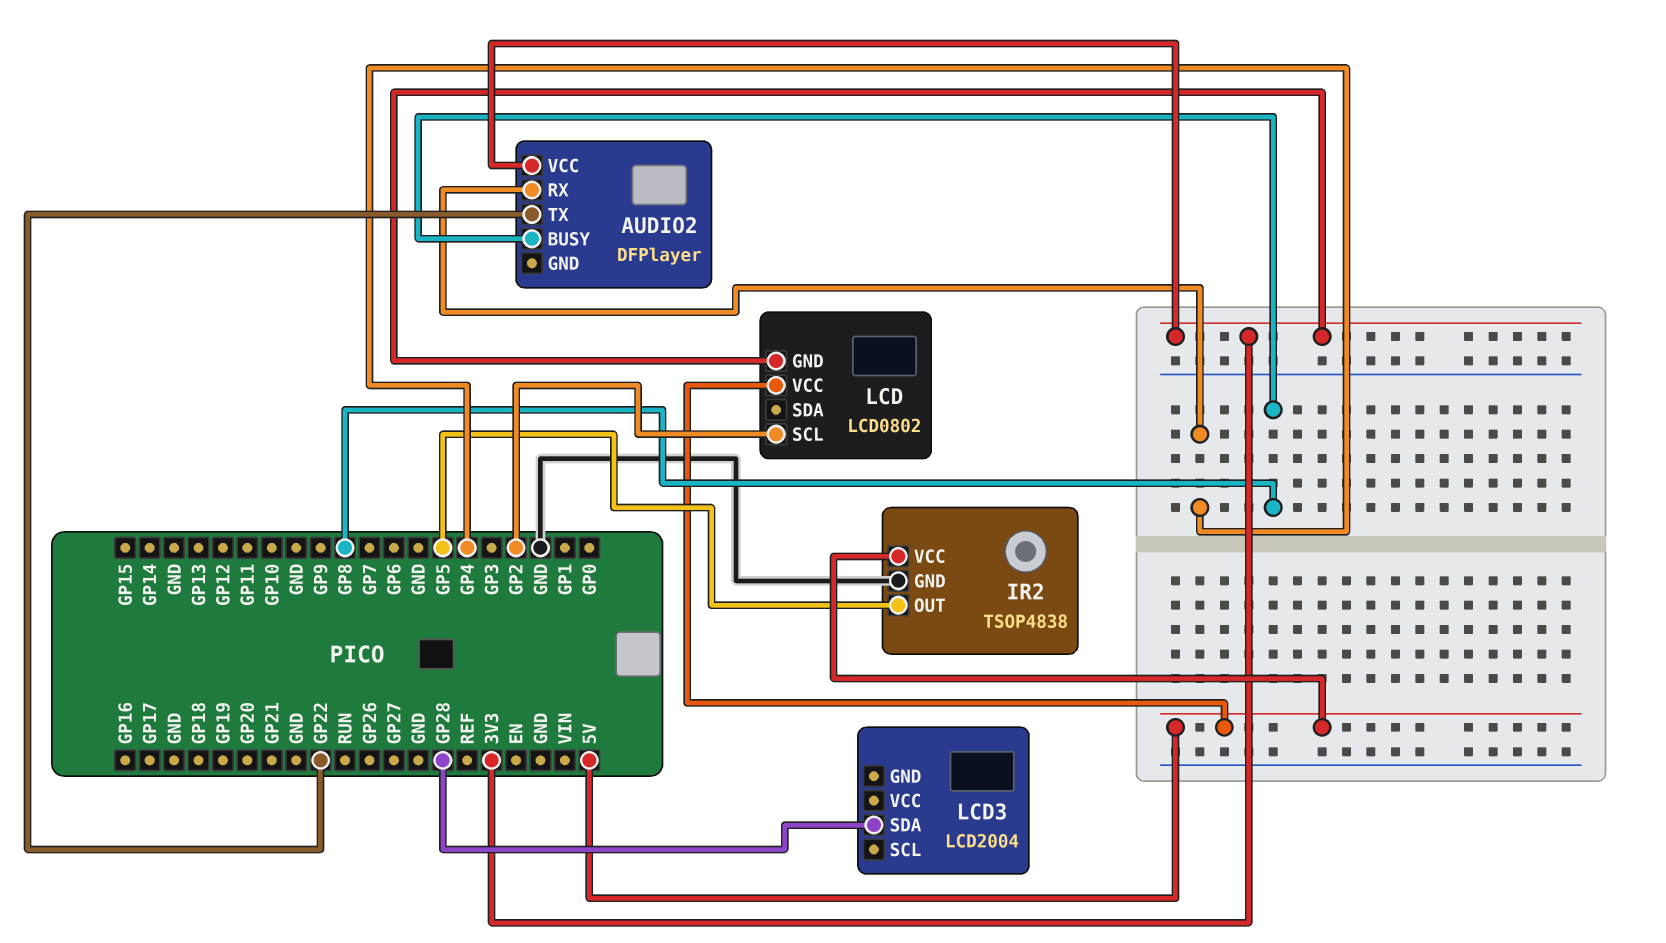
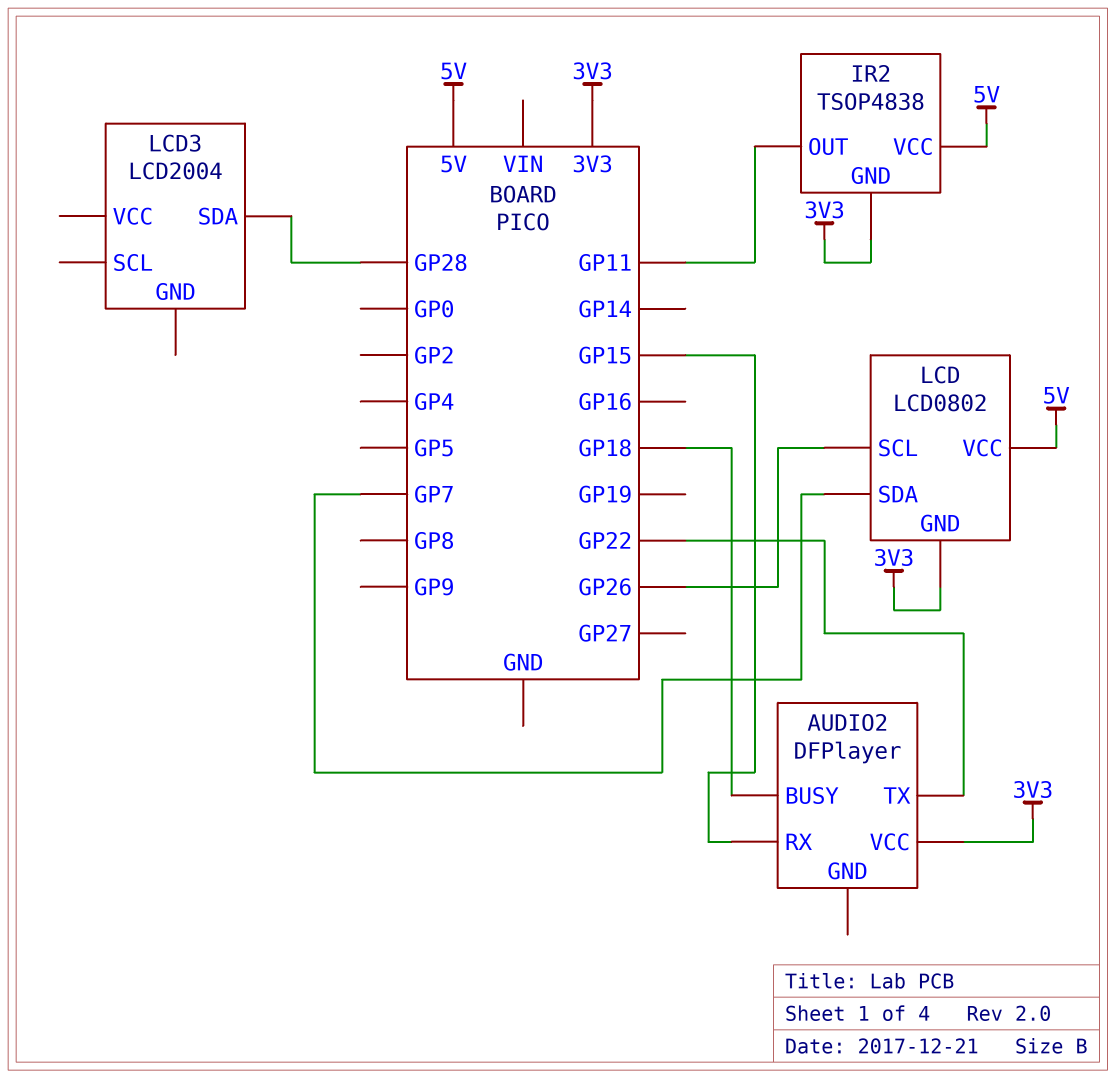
AUDIO2 pin BUSY: GP8 -> GP18
AUDIO2 pin RX: GP4 -> GP15
IR2 pin GND: GND -> 3V3
IR2 pin OUT: GP5 -> GP11
LCD pin SCL: GP2 -> GP26
LCD pin SDA: none -> GP7

